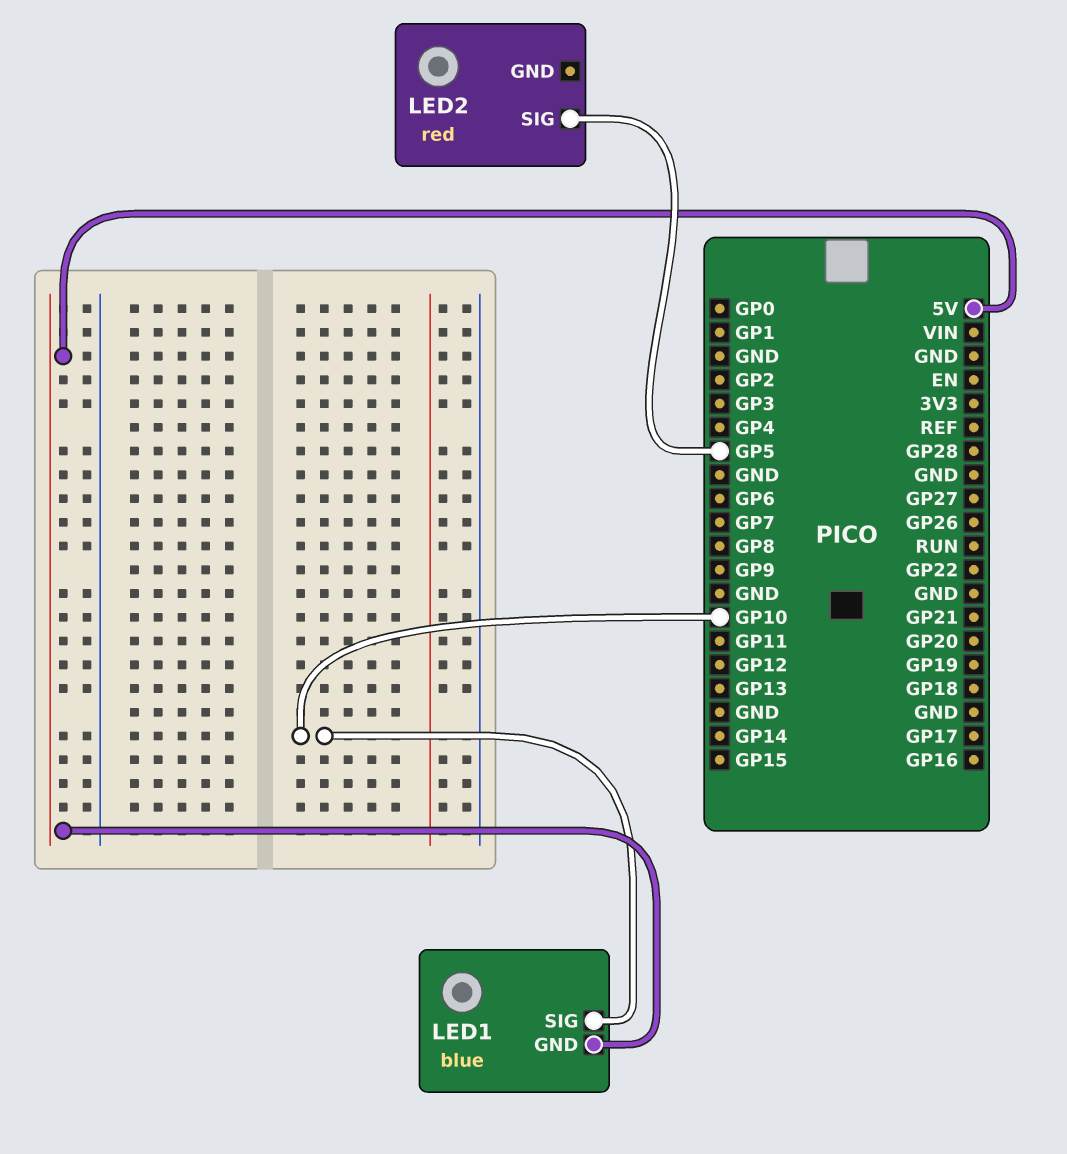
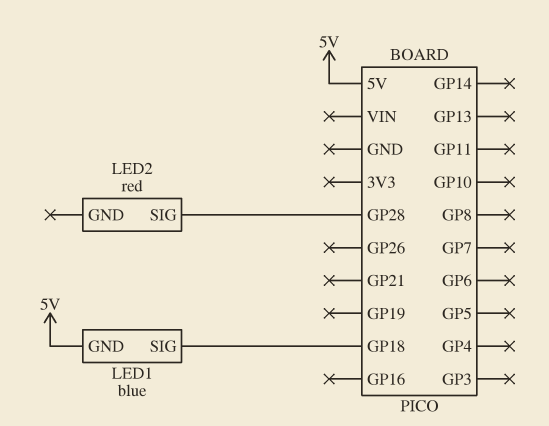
LED1 pin SIG: GP10 -> GP18
LED2 pin SIG: GP5 -> GP28

